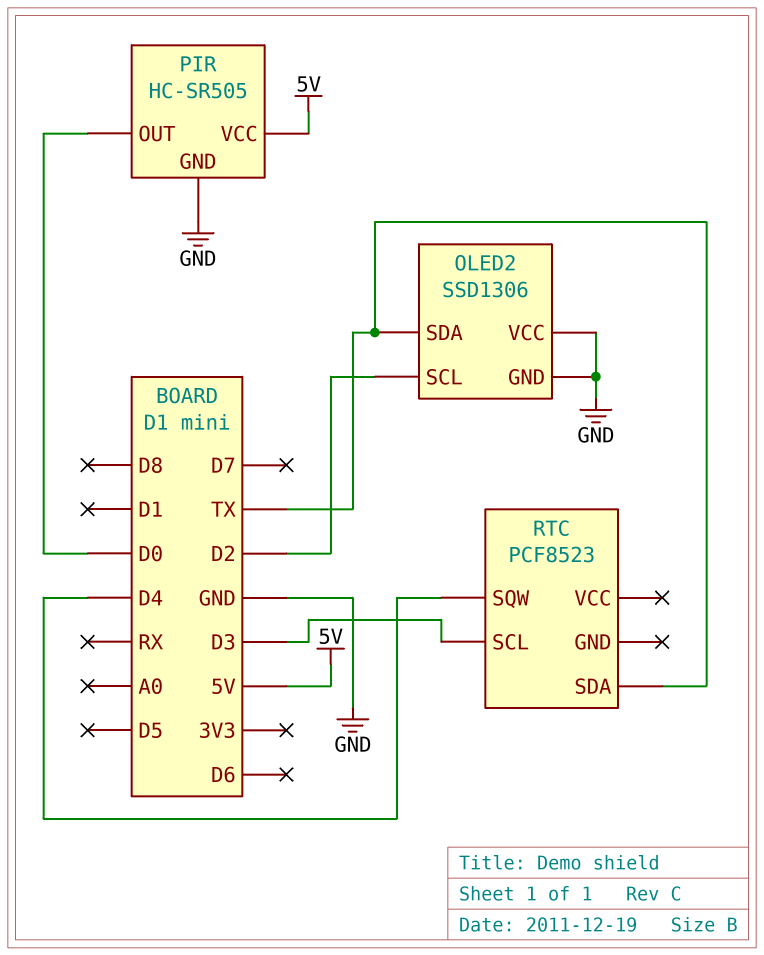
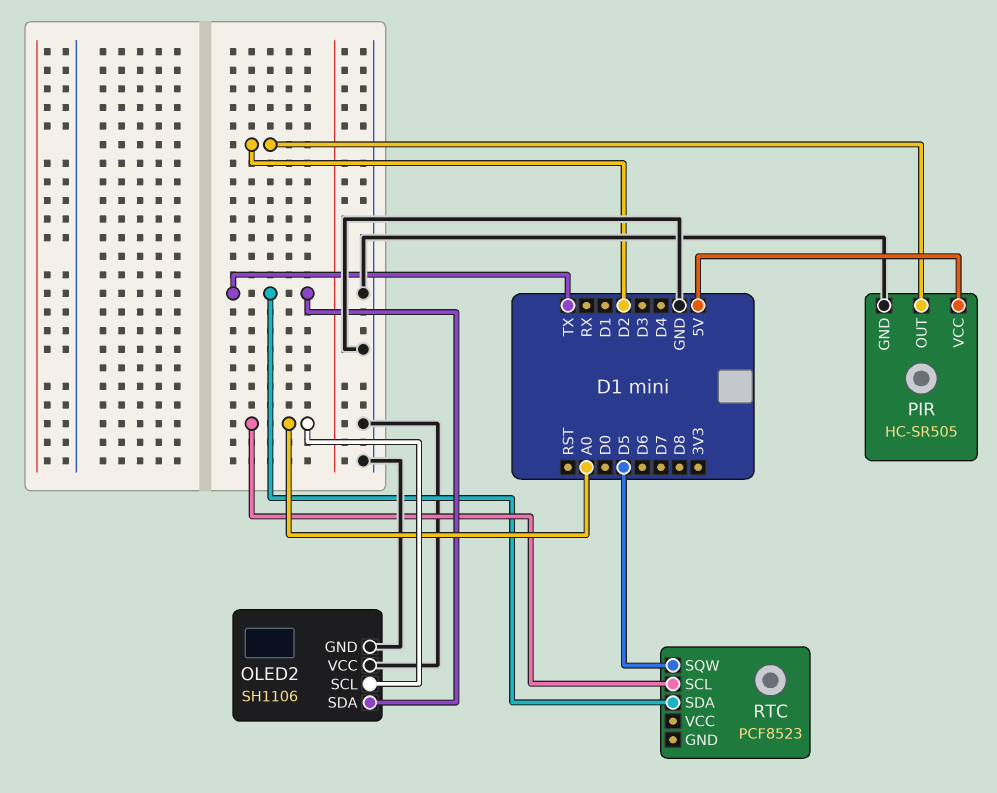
OLED2: SSD1306 -> SH1106
OLED2 pin SCL: D2 -> A0
PIR pin OUT: D0 -> D2
RTC pin SCL: D3 -> A0
RTC pin SQW: D4 -> D5

